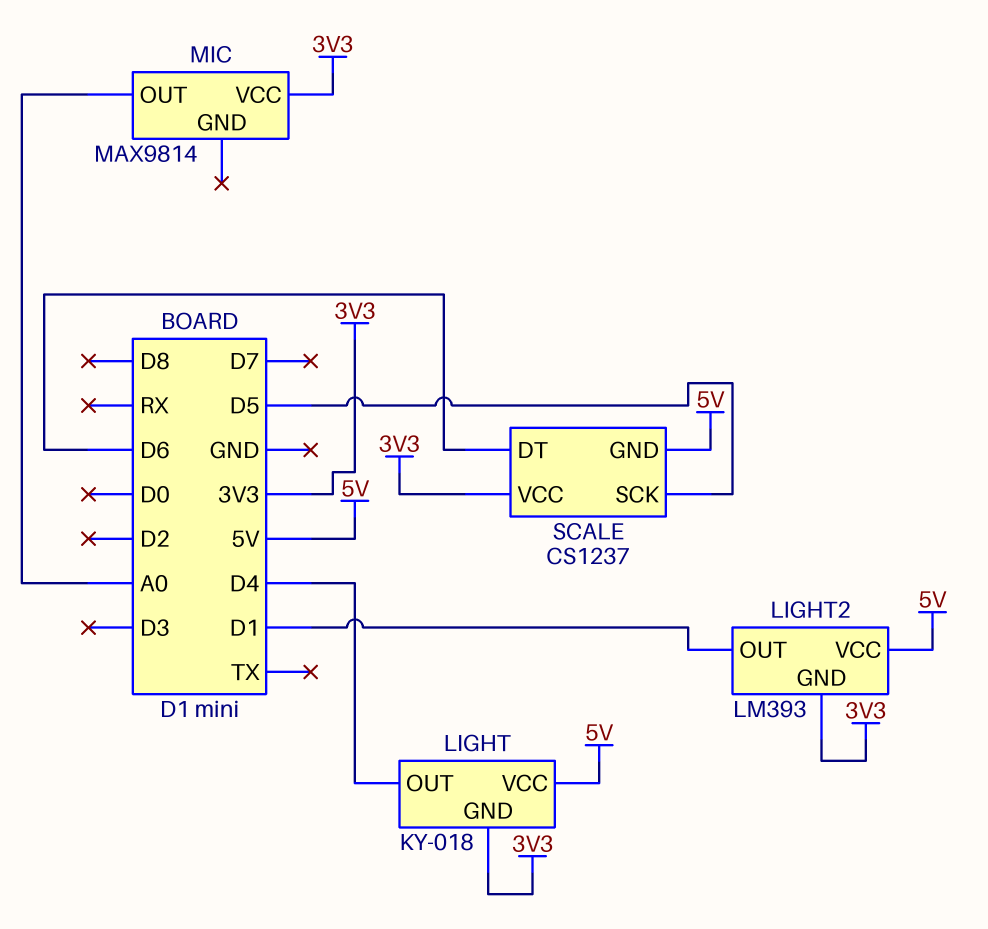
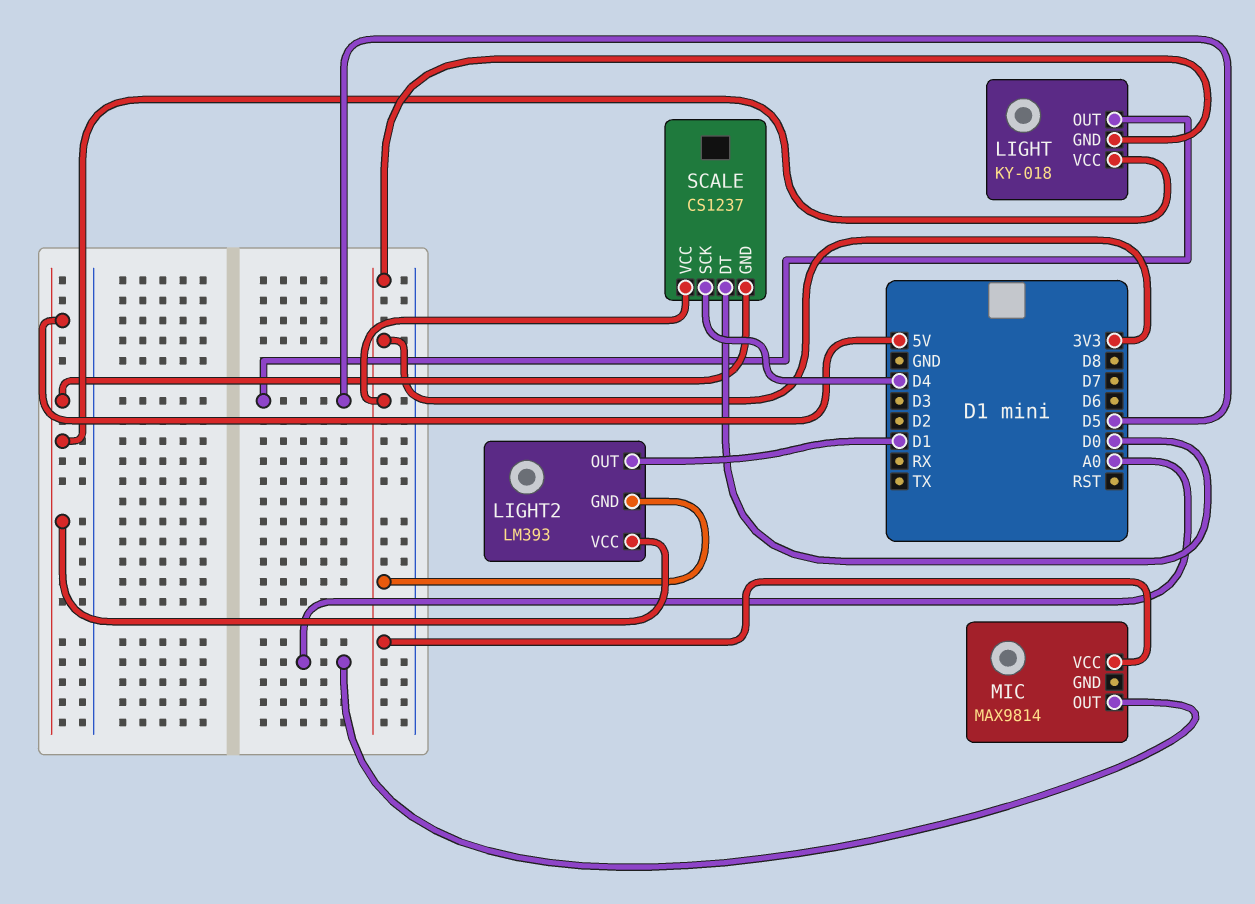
LIGHT pin OUT: D4 -> D5
SCALE pin DT: D6 -> D0
SCALE pin SCK: D5 -> D4

